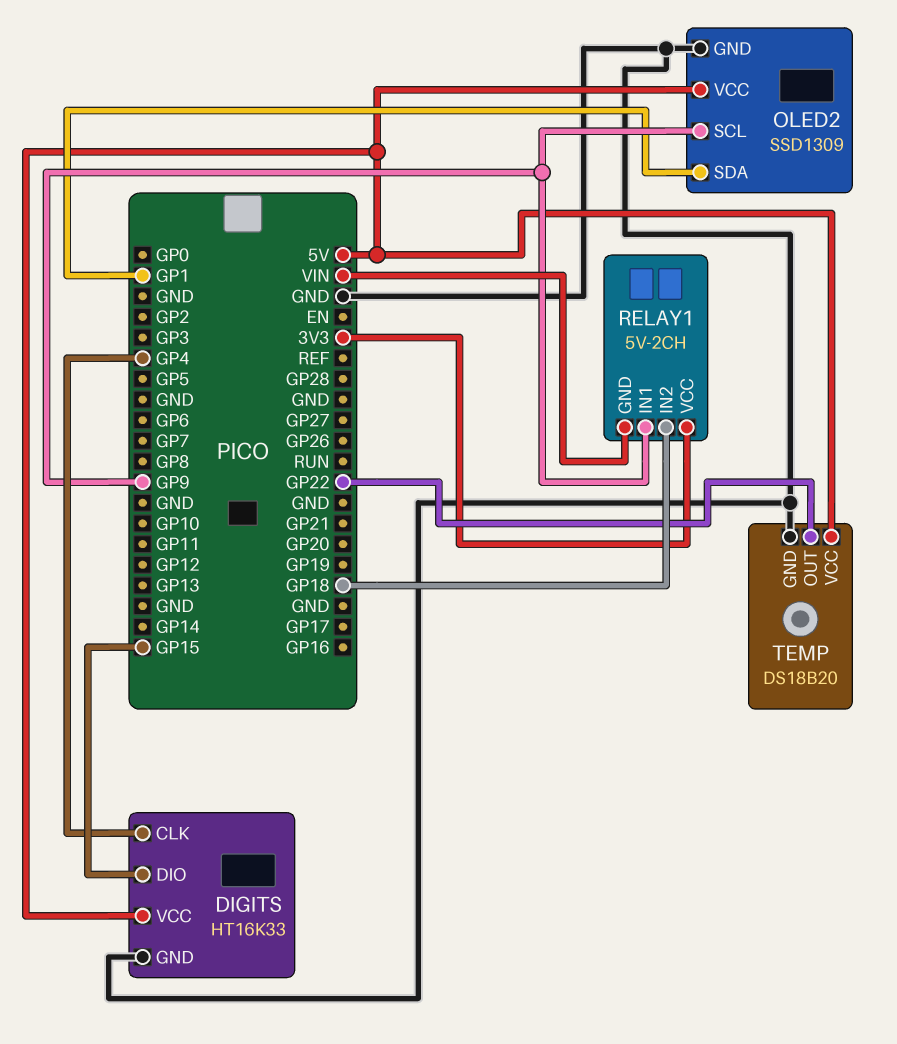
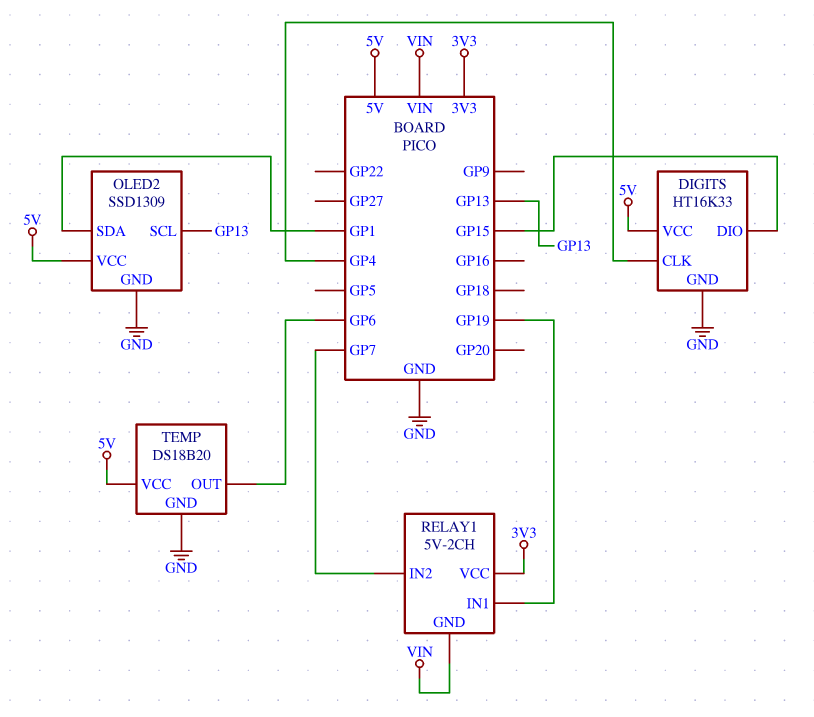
OLED2 pin SCL: GP9 -> GP13
RELAY1 pin IN1: GP9 -> GP19
RELAY1 pin IN2: GP18 -> GP7
TEMP pin OUT: GP22 -> GP6

